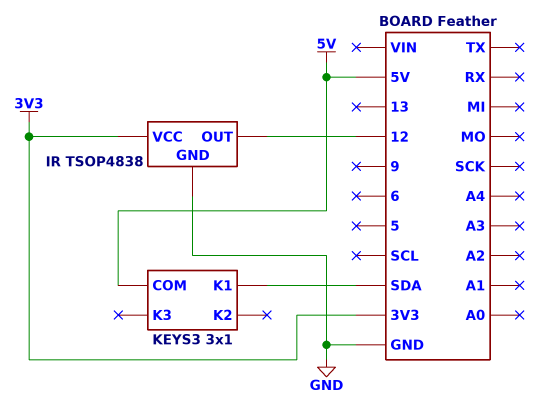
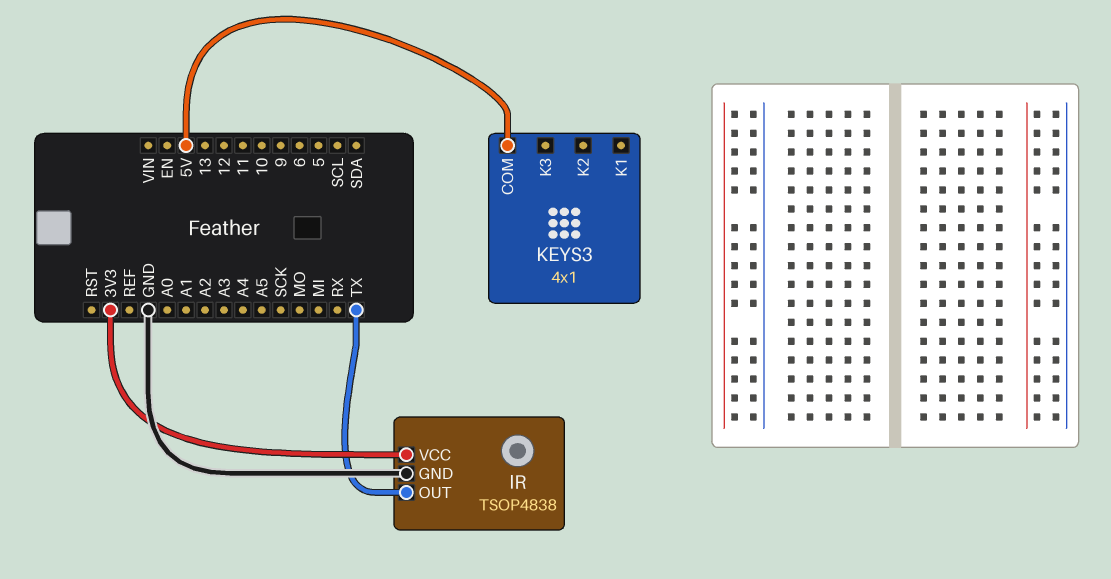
IR pin OUT: 12 -> TX
KEYS3: 3x1 -> 4x1
KEYS3 pin K1: SDA -> none

